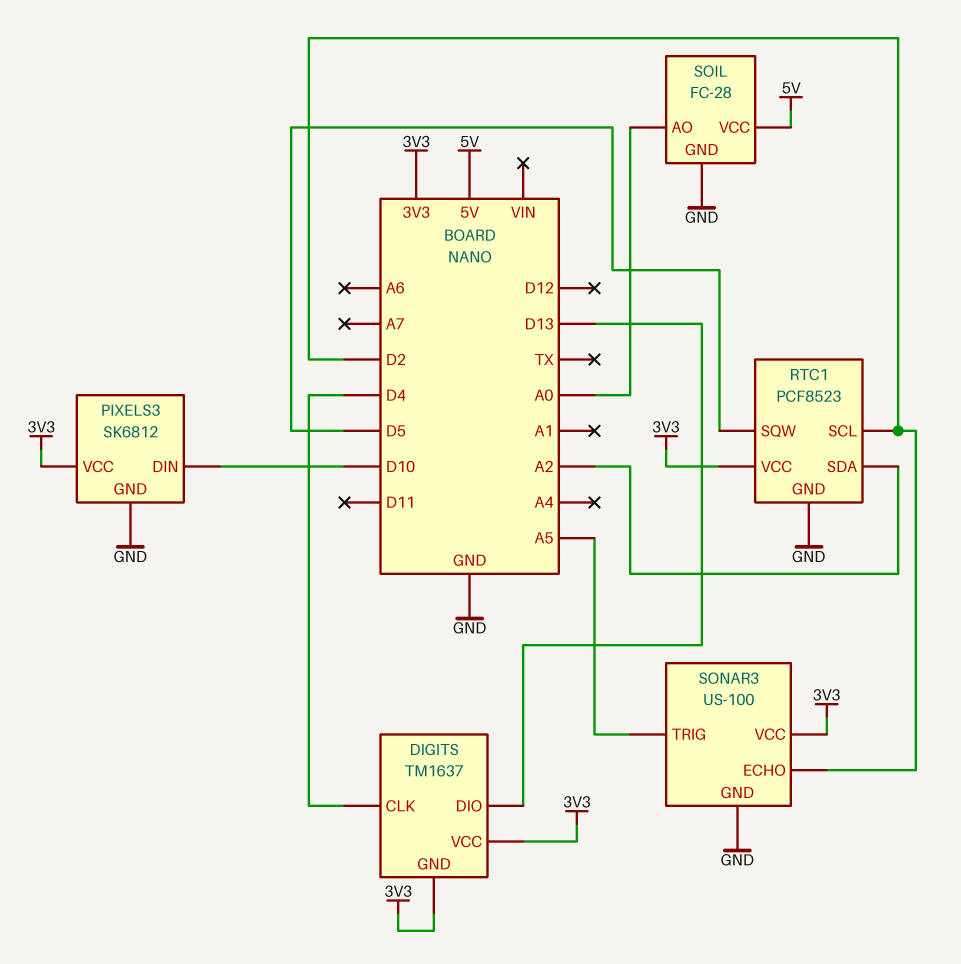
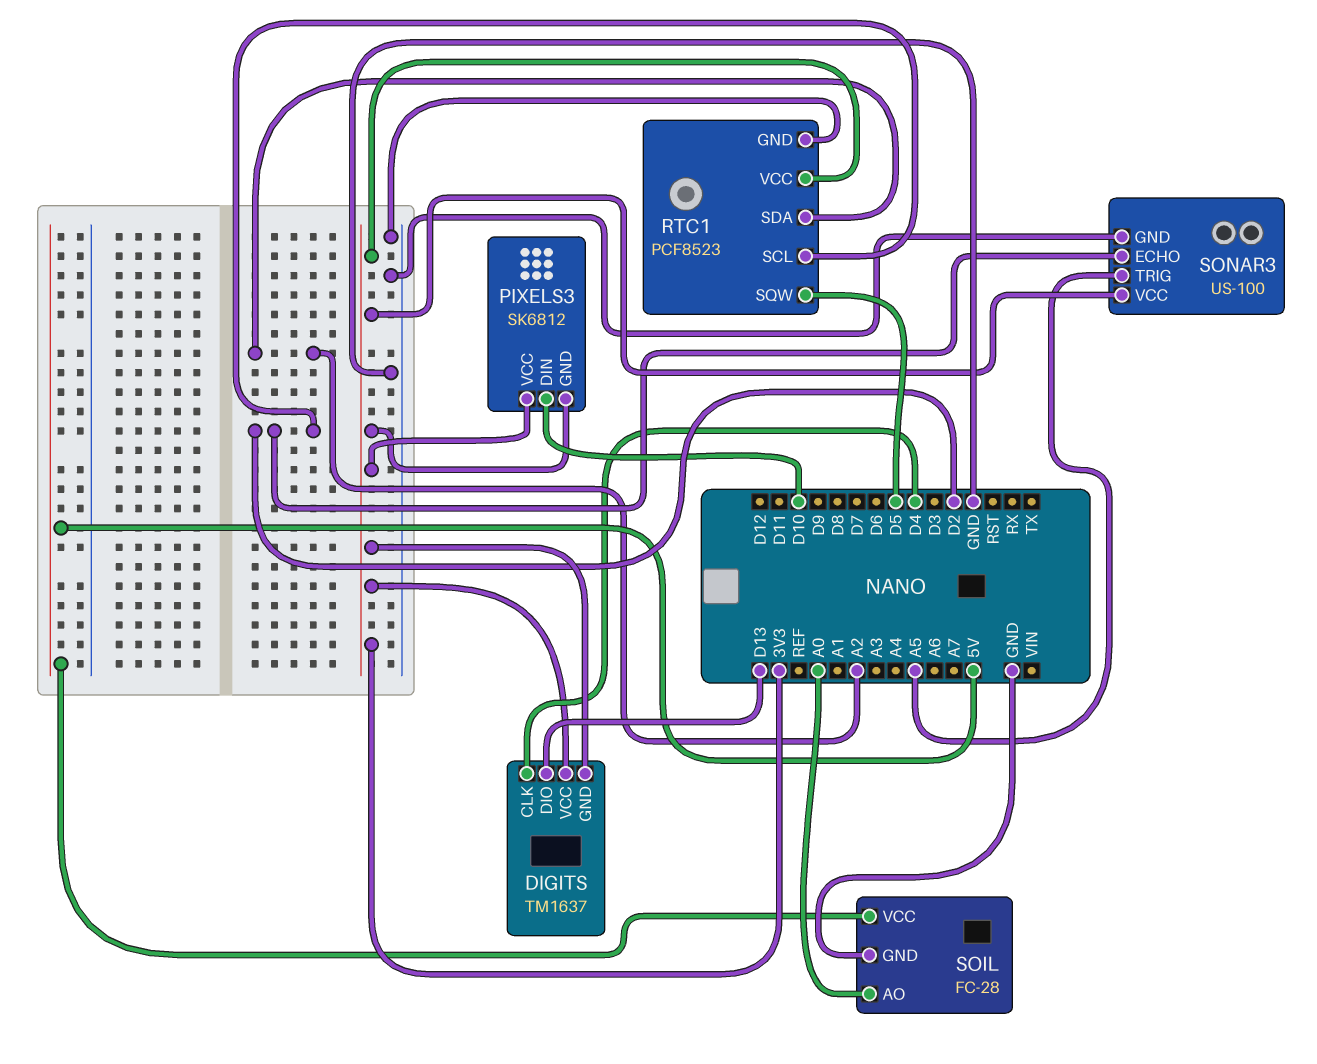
PIXELS3 pin GND: GND -> 3V3

